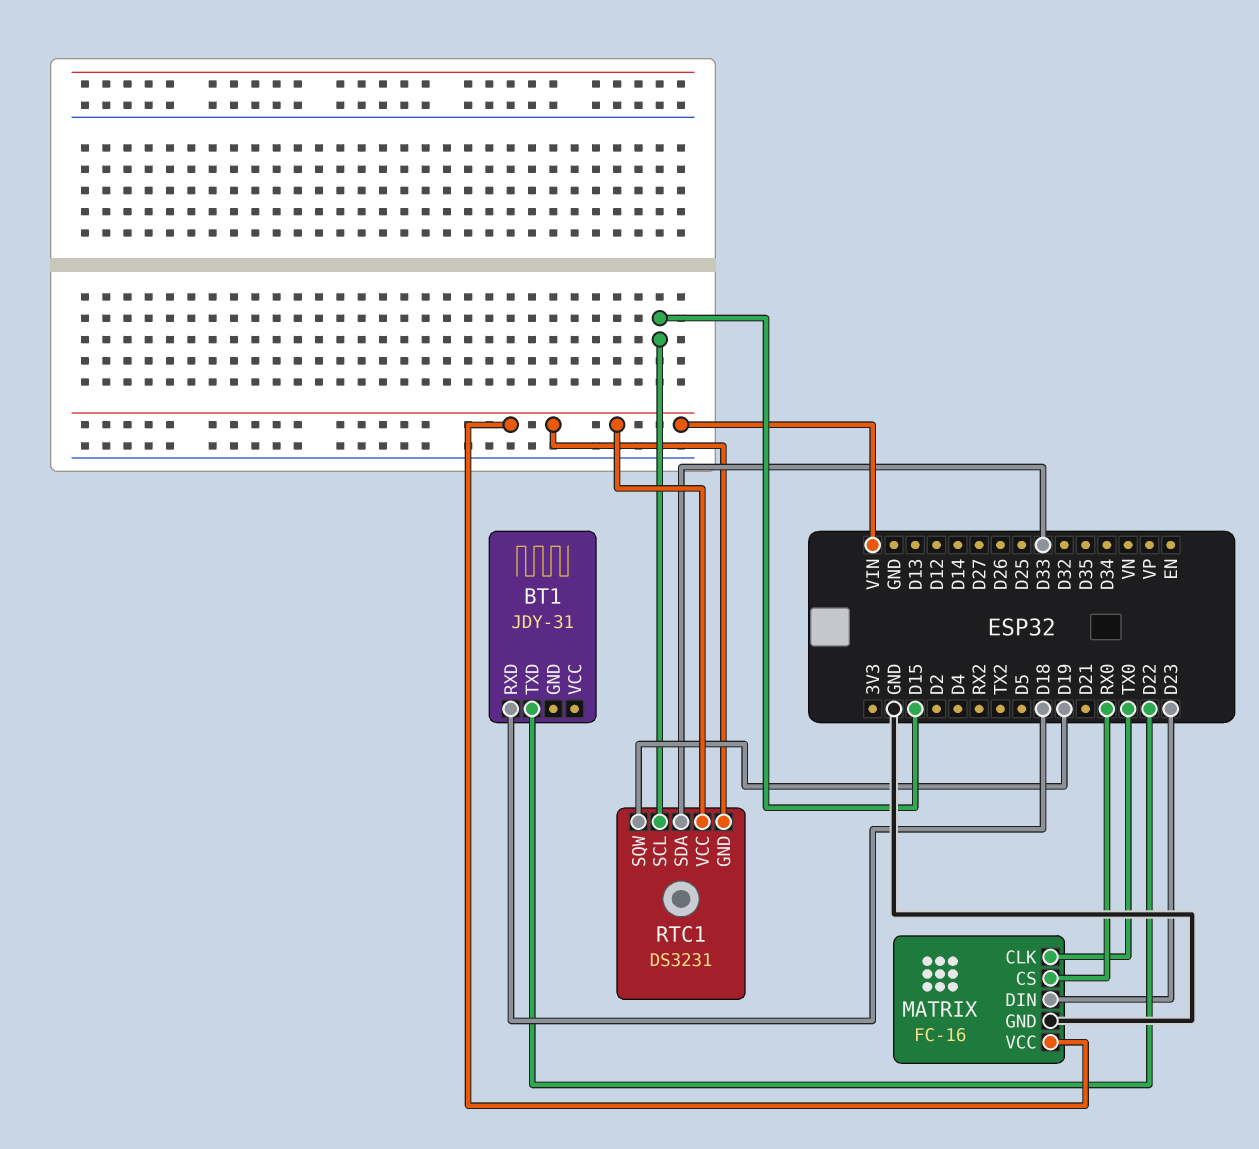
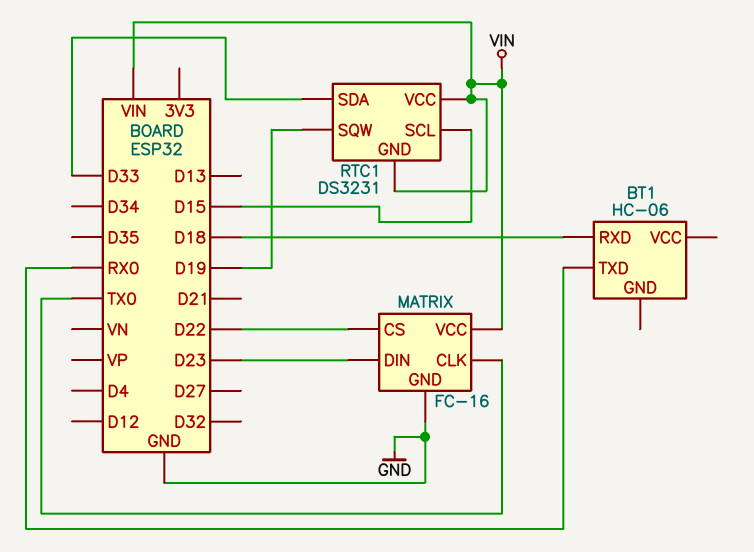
BT1: JDY-31 -> HC-06
BT1 pin TXD: D22 -> RX0
MATRIX pin CS: RX0 -> D22

